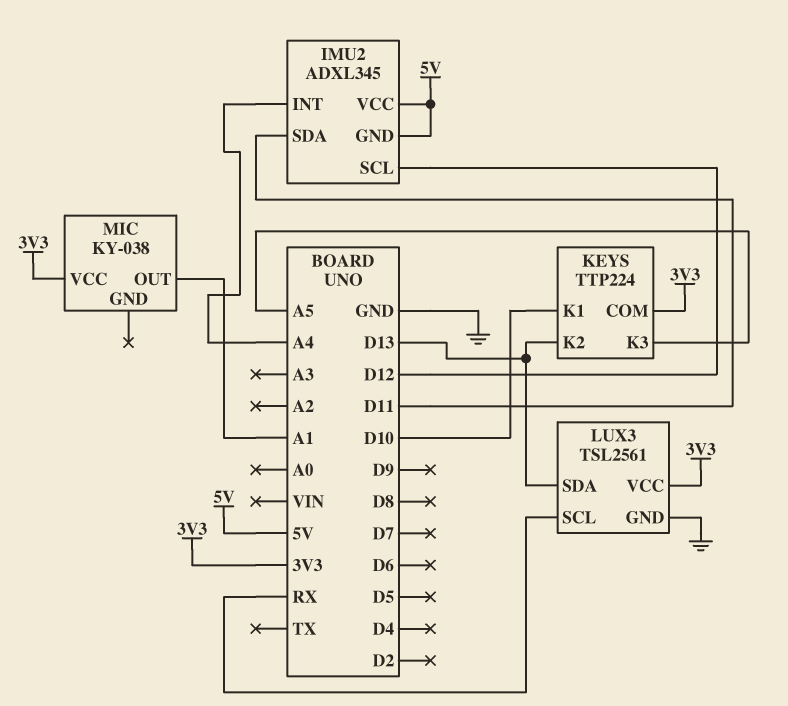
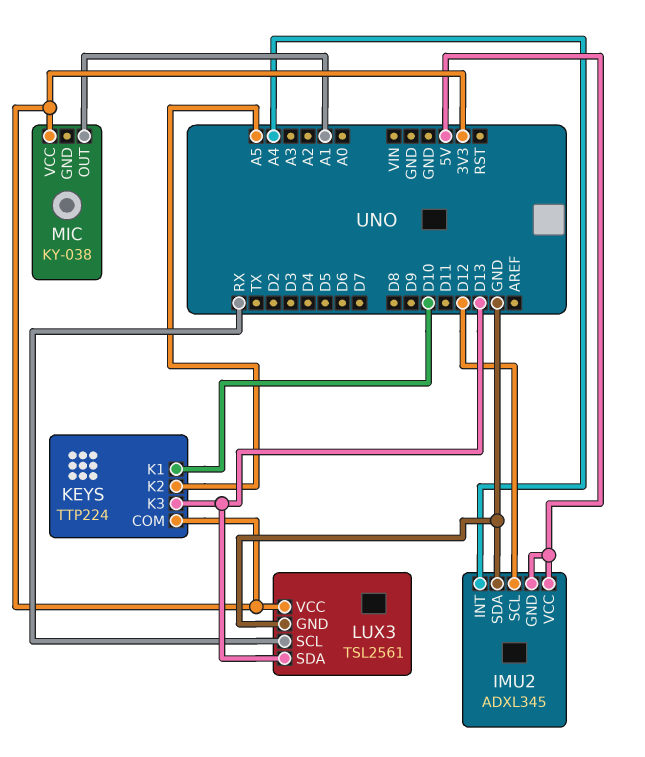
IMU2 pin SDA: D11 -> GND
KEYS pin K2: D13 -> A5
KEYS pin K3: A5 -> D13

